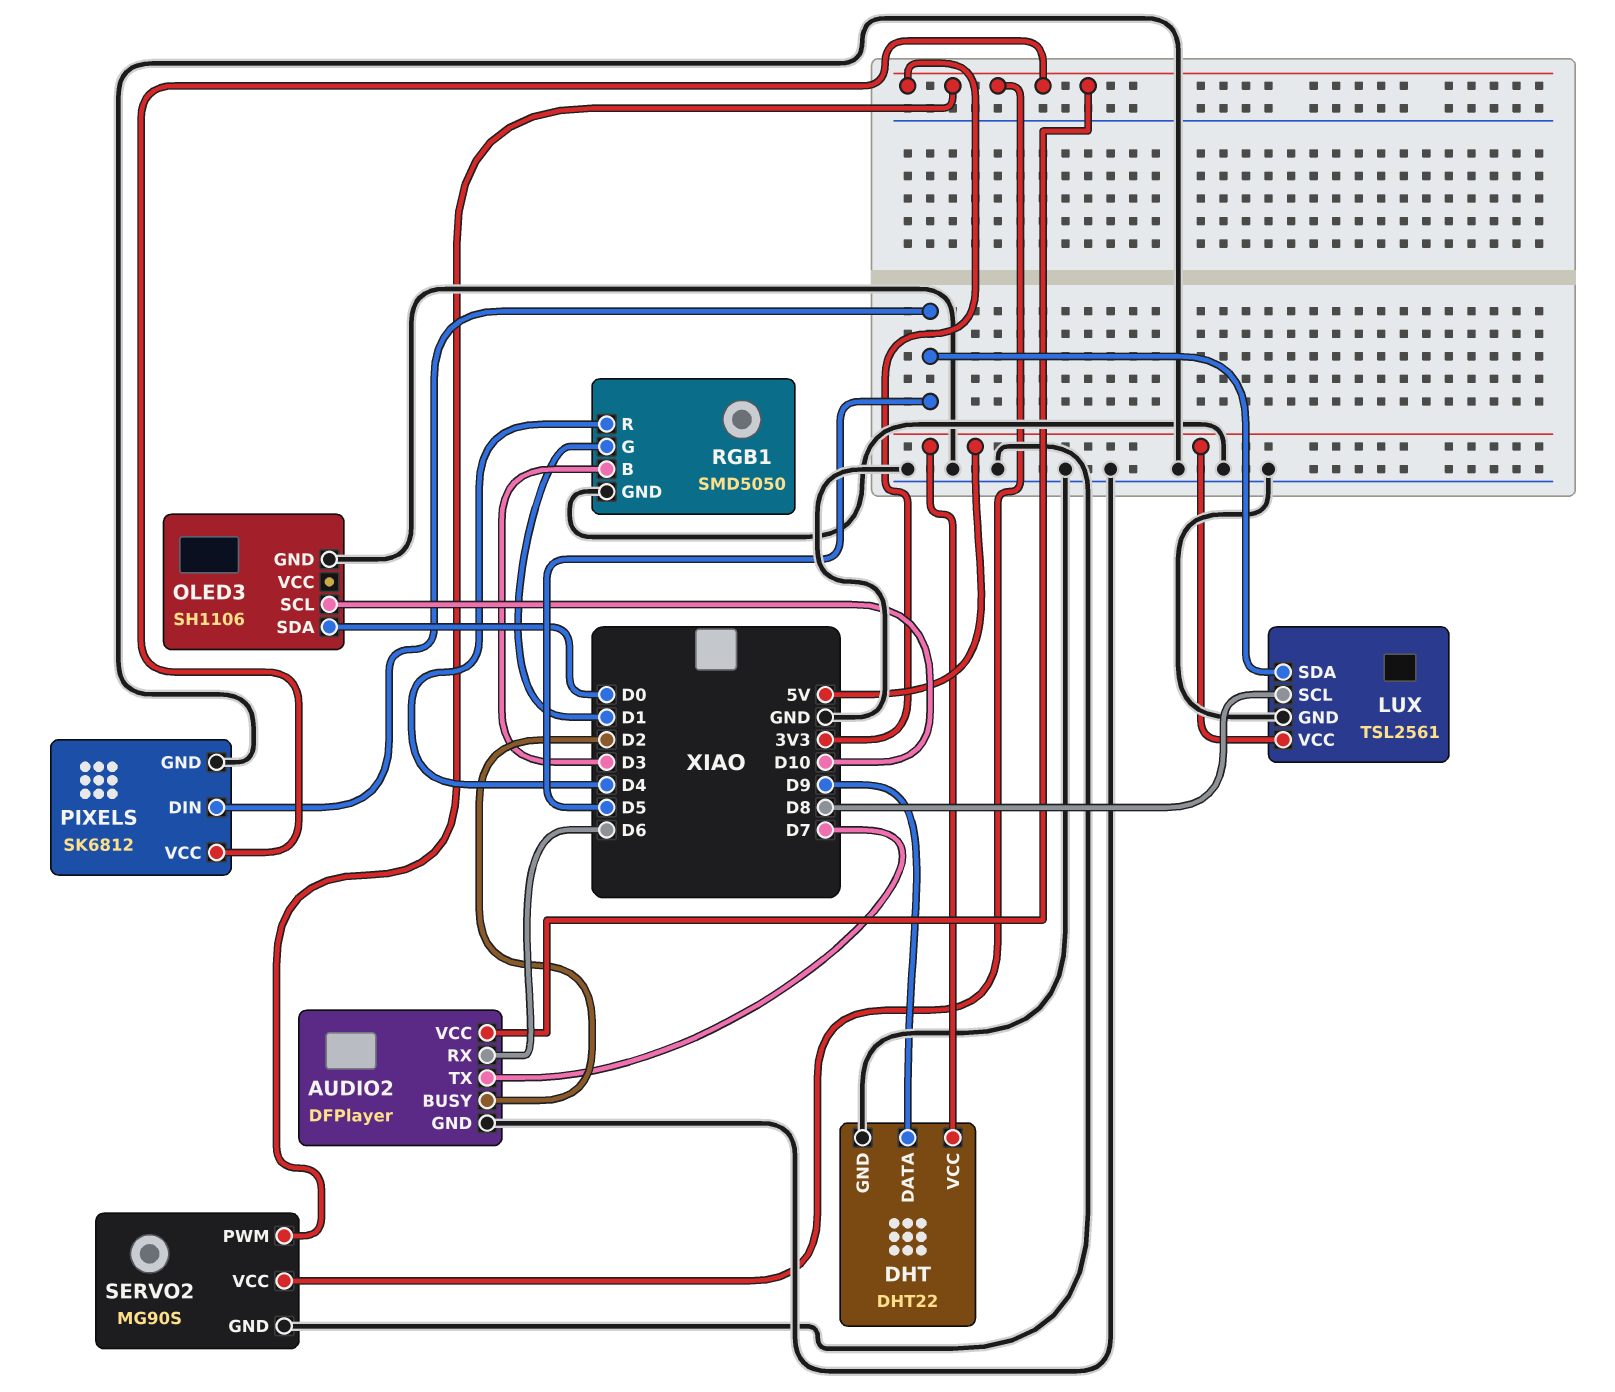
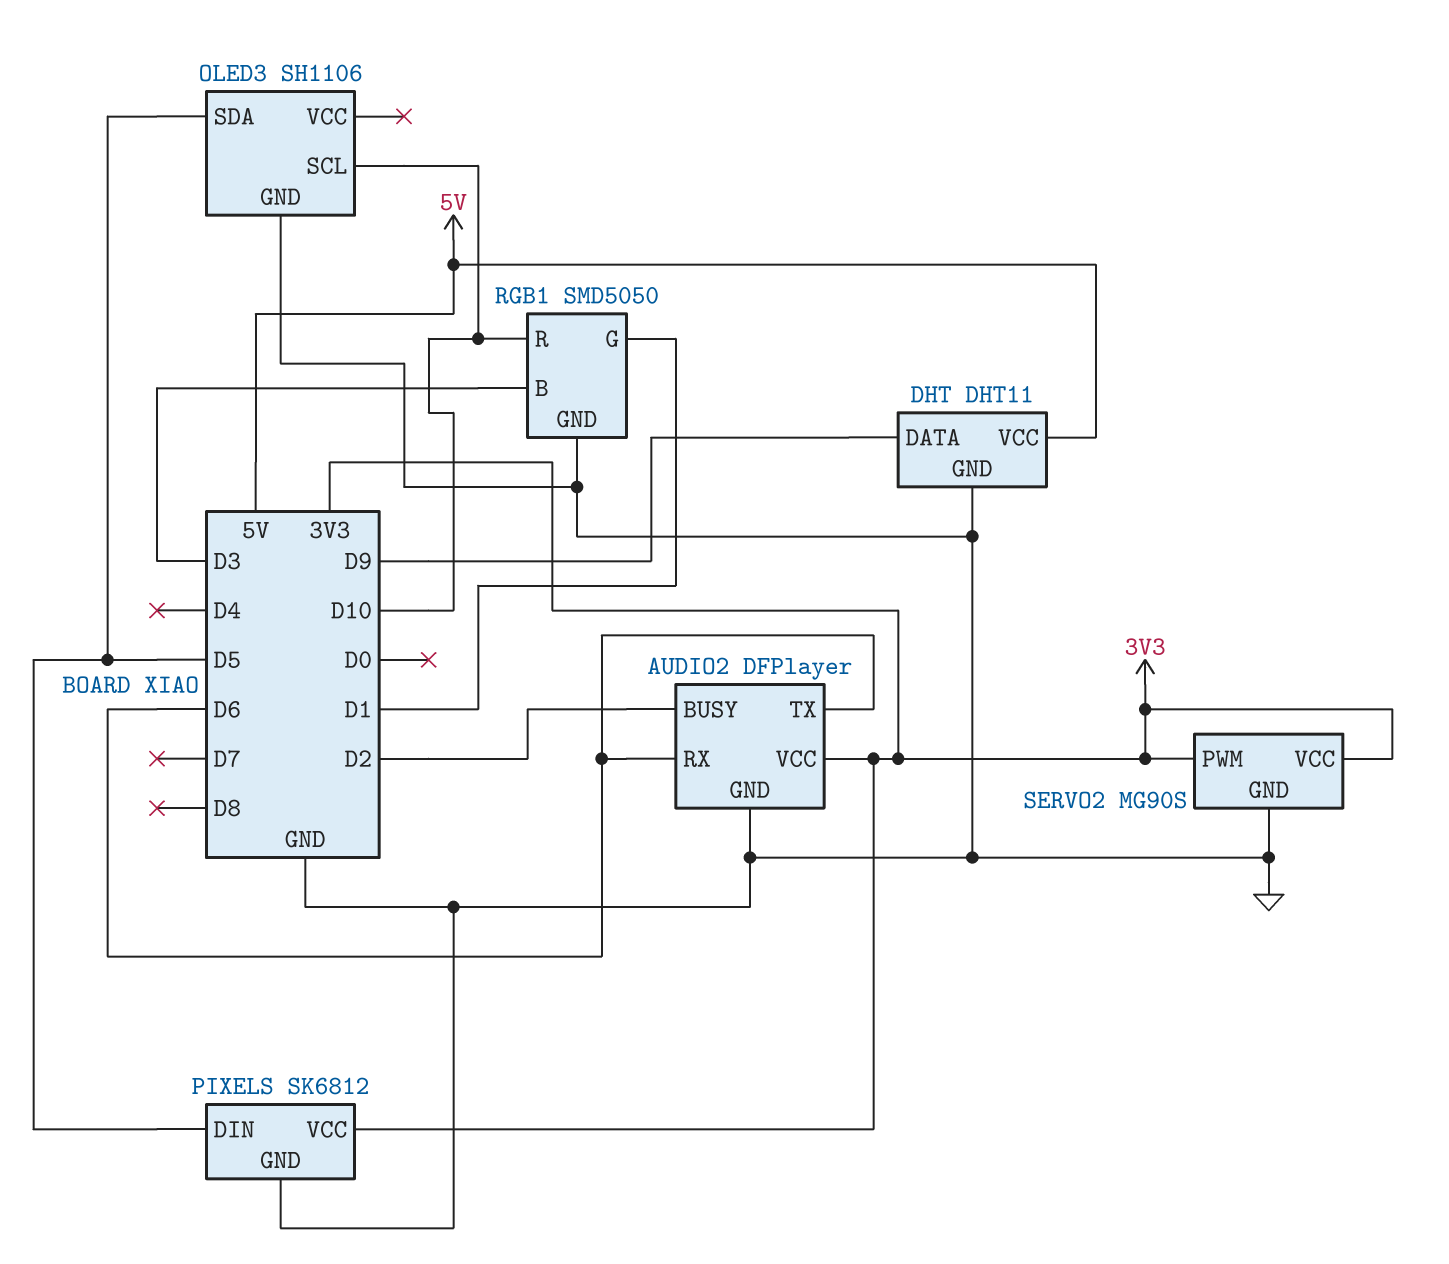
AUDIO2 pin TX: D7 -> D6
DHT: DHT22 -> DHT11
LUX: TSL2561 -> none
LUX pin GND: GND -> none
LUX pin SCL: D8 -> none
LUX pin SDA: D5 -> none
LUX pin VCC: 5V -> none
OLED3 pin SDA: D0 -> D5
RGB1 pin R: D4 -> D10

